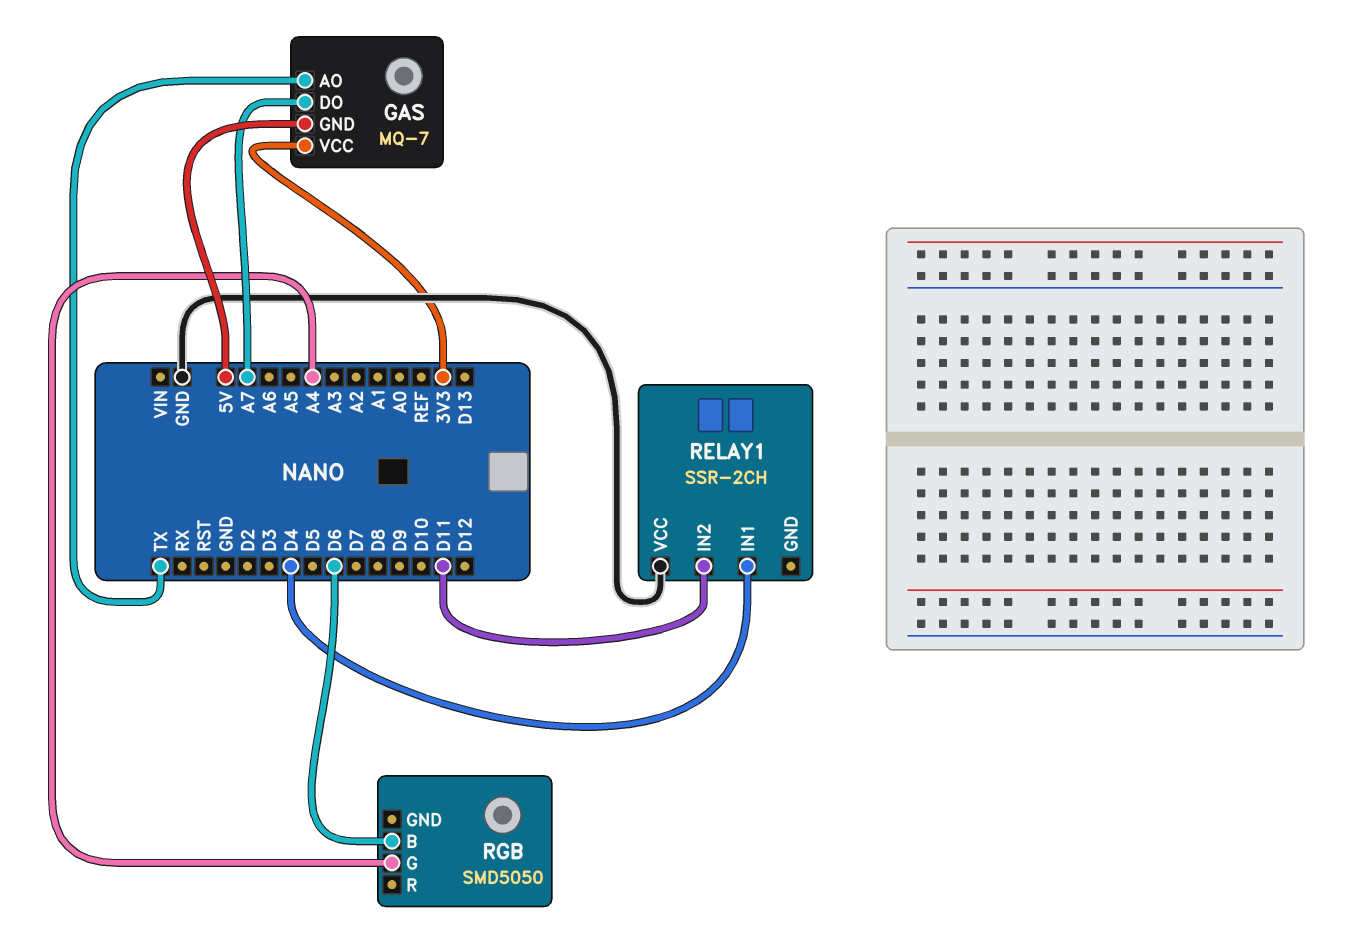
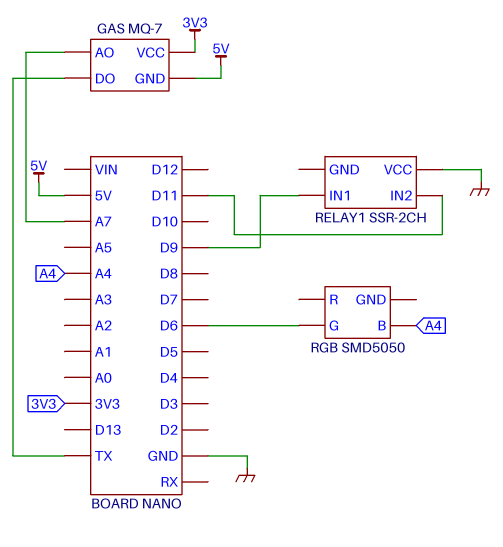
GAS pin AO: TX -> A7
GAS pin DO: A7 -> TX
RELAY1 pin IN1: D4 -> D9
RGB pin B: D6 -> A4
RGB pin G: A4 -> D6

